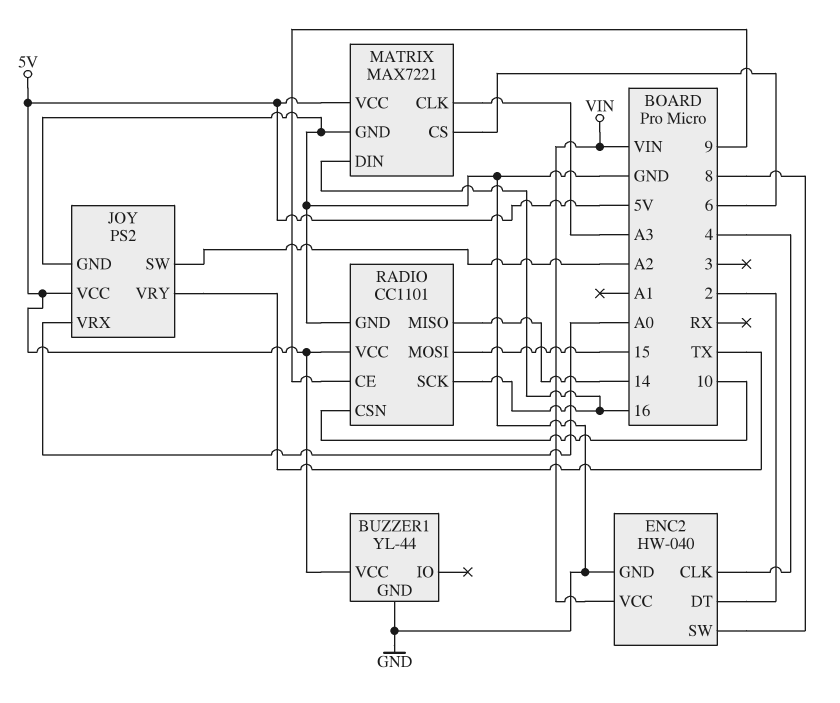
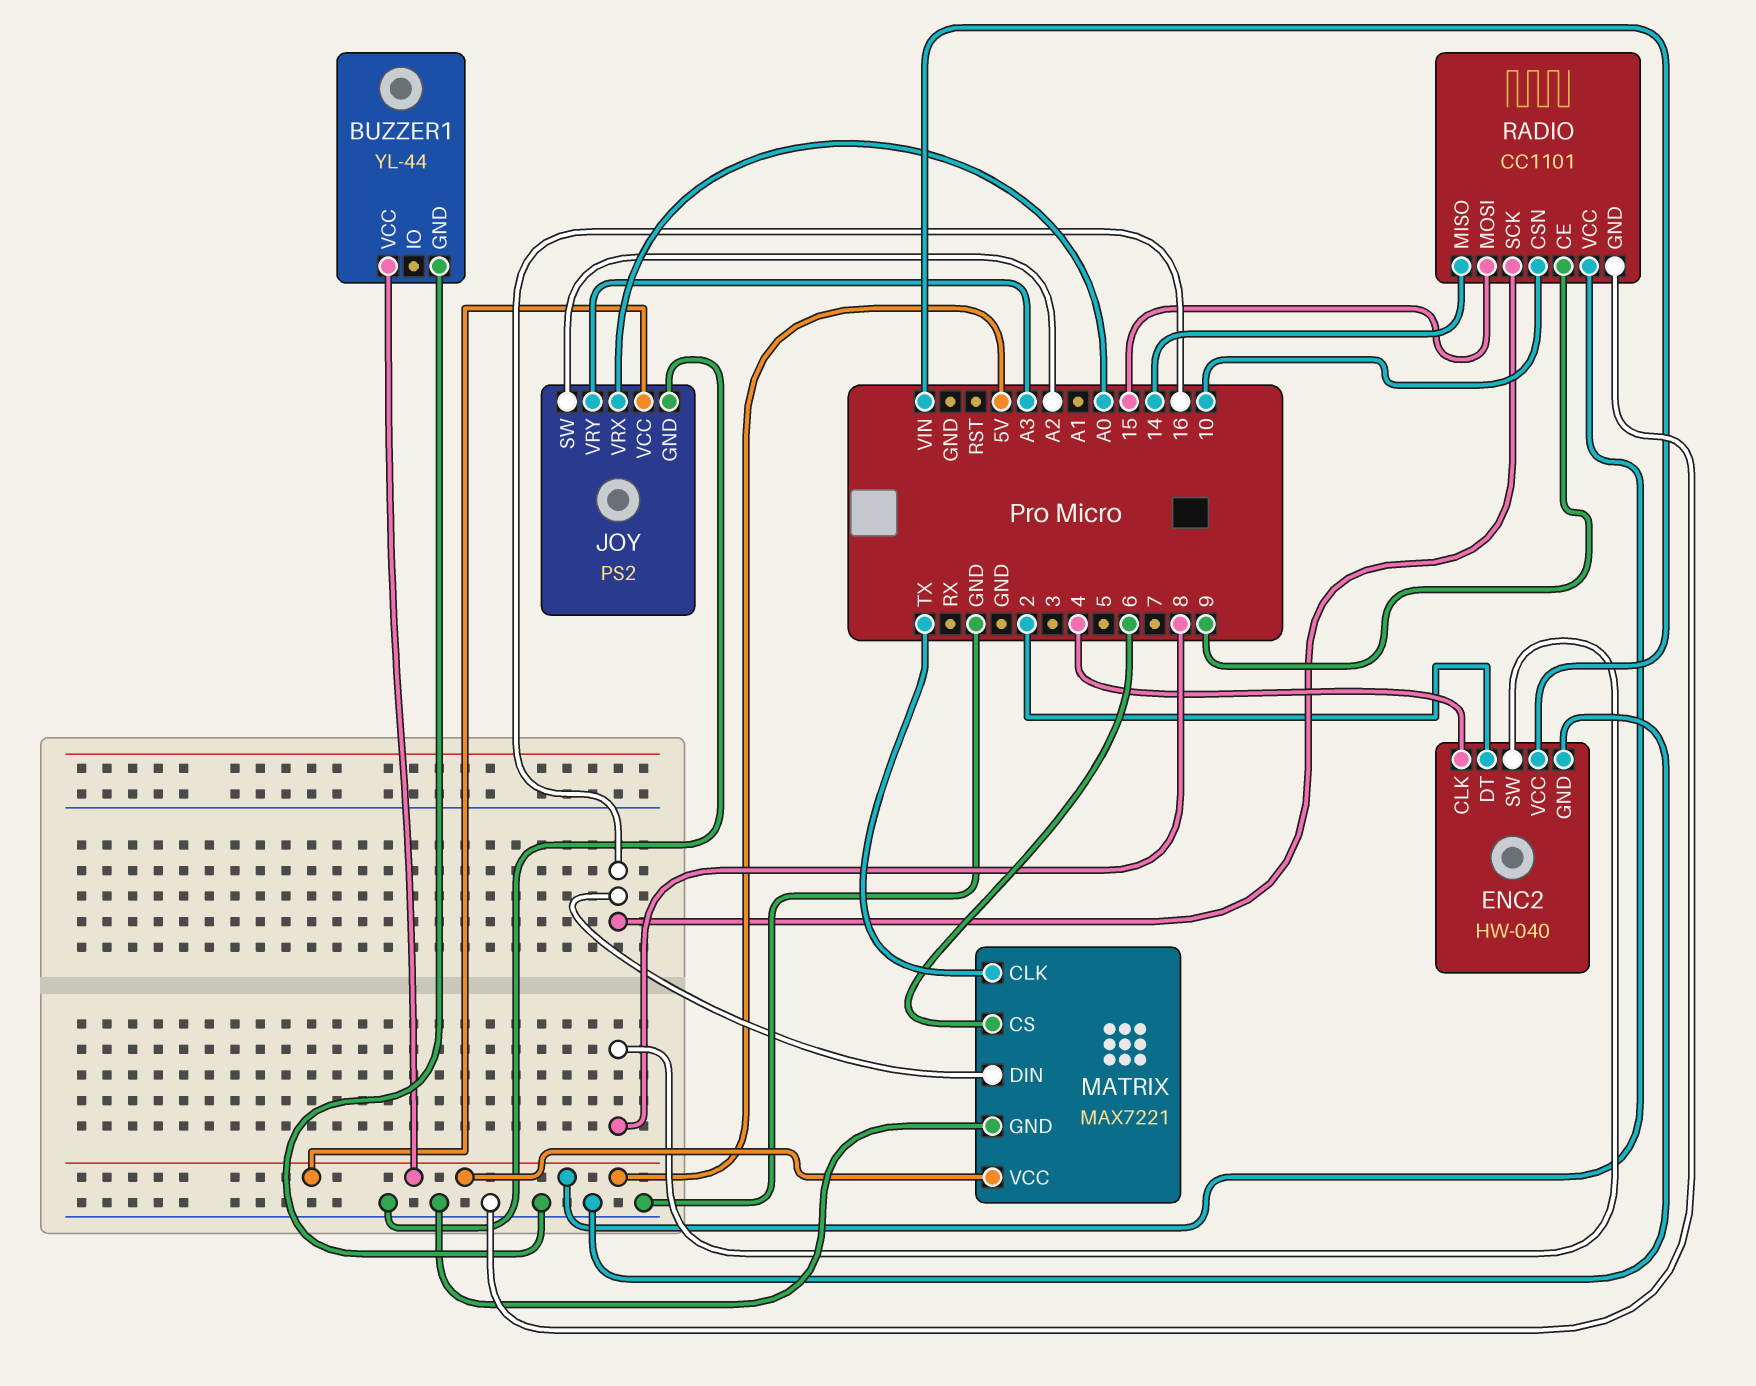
JOY pin VRY: TX -> A3
MATRIX pin CLK: A3 -> TX

